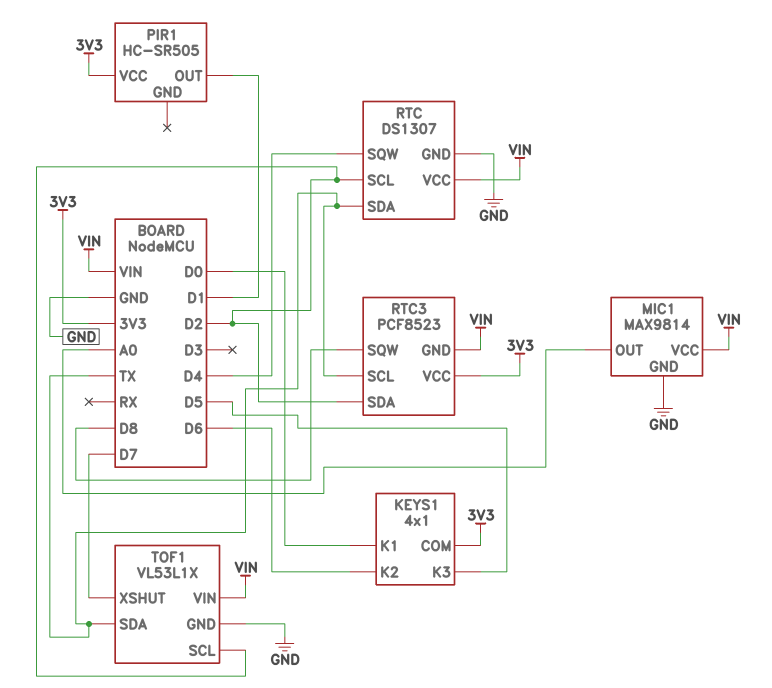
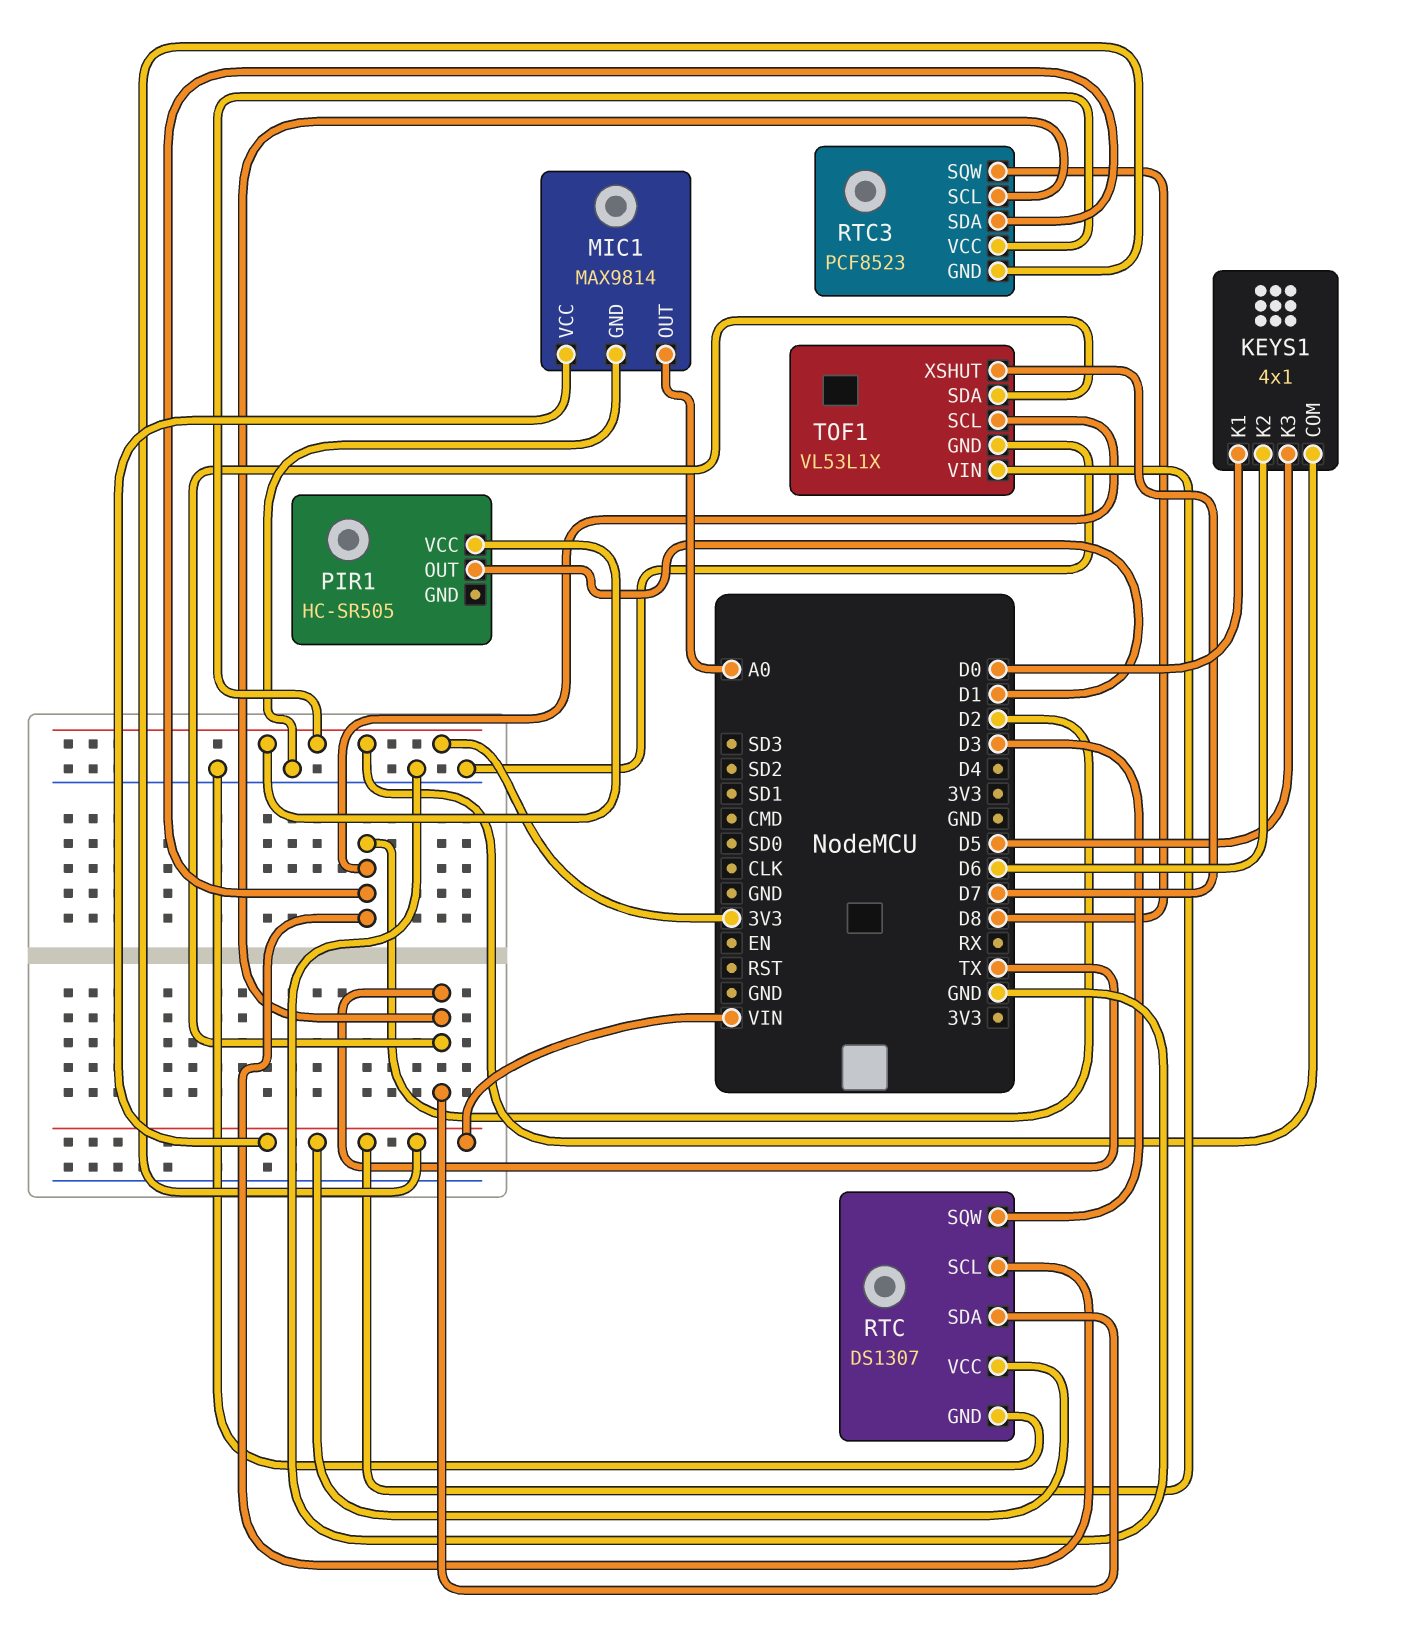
RTC pin SQW: D4 -> D3

